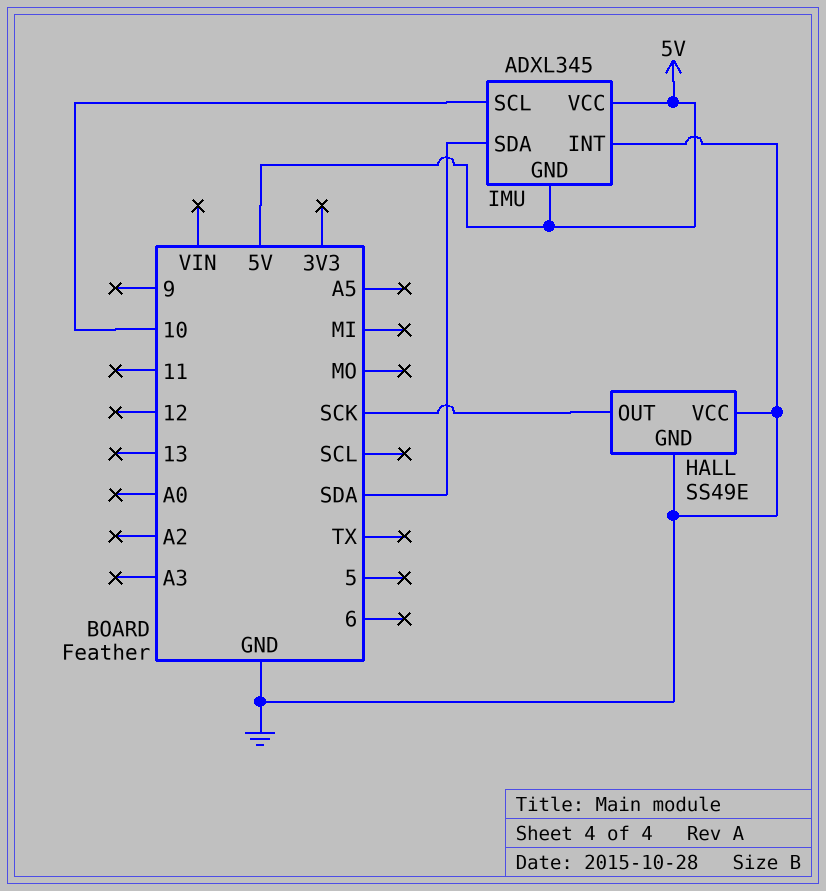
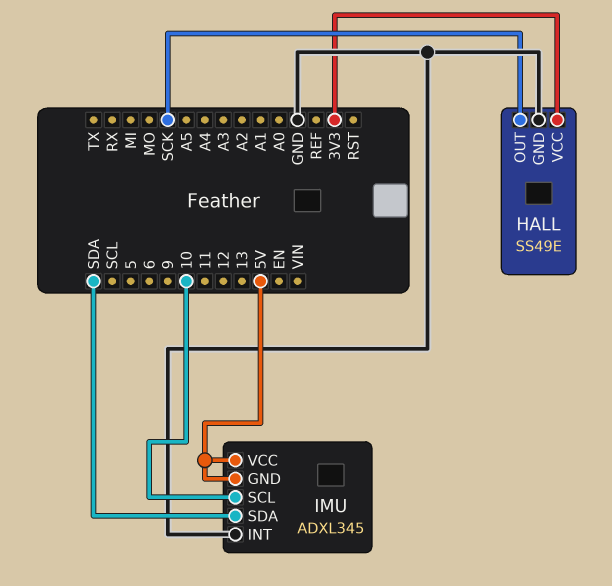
HALL pin VCC: GND -> 3V3

